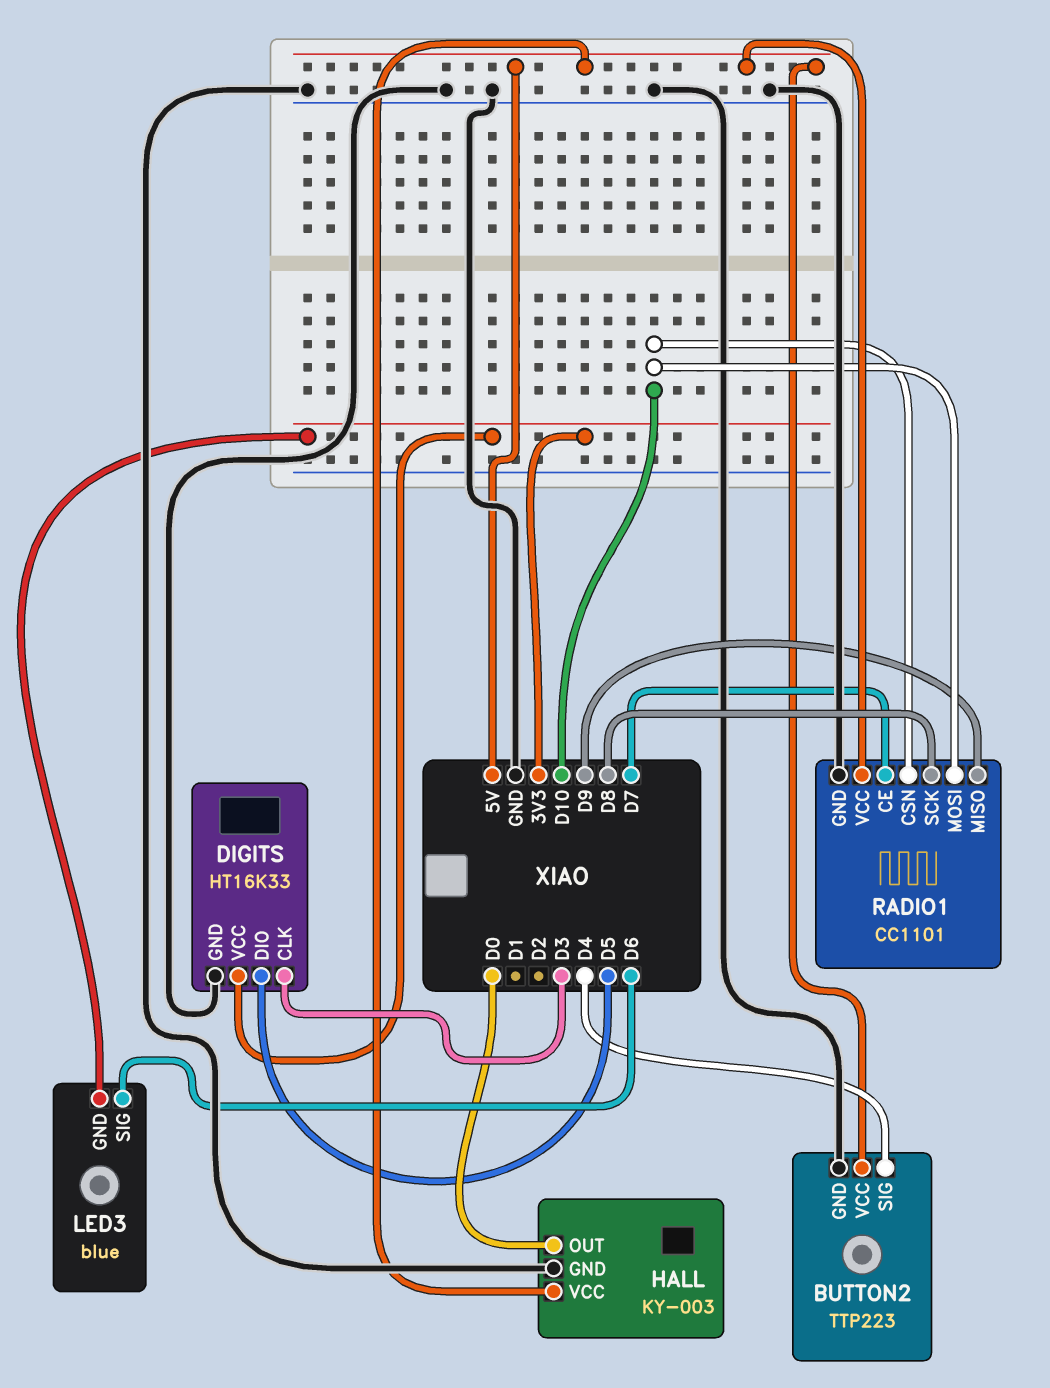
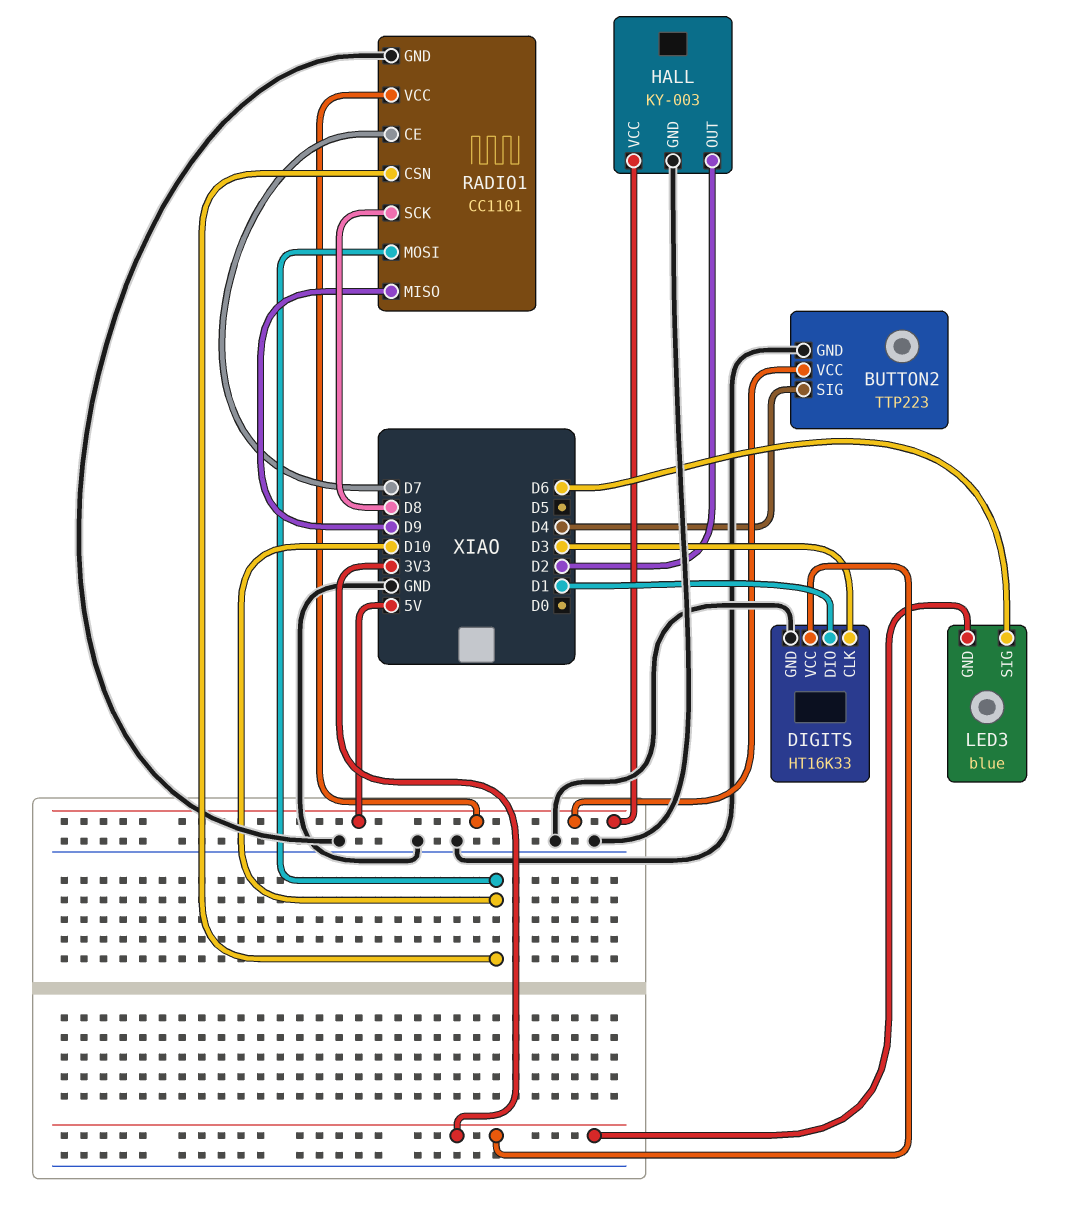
DIGITS pin DIO: D5 -> D1
HALL pin OUT: D0 -> D2

